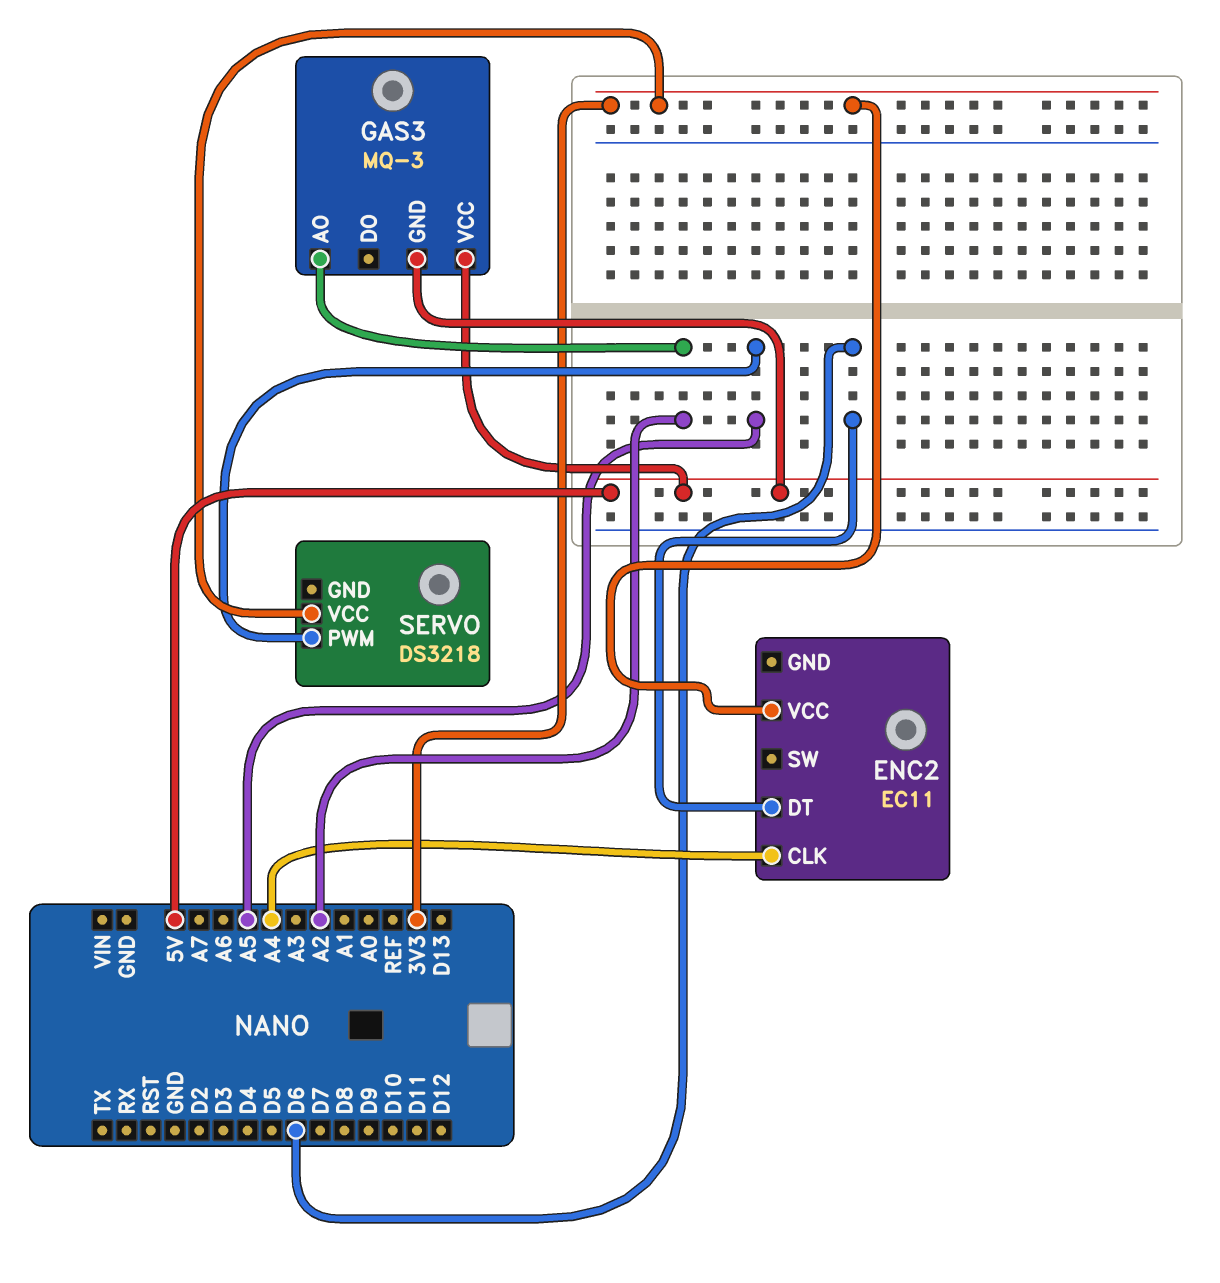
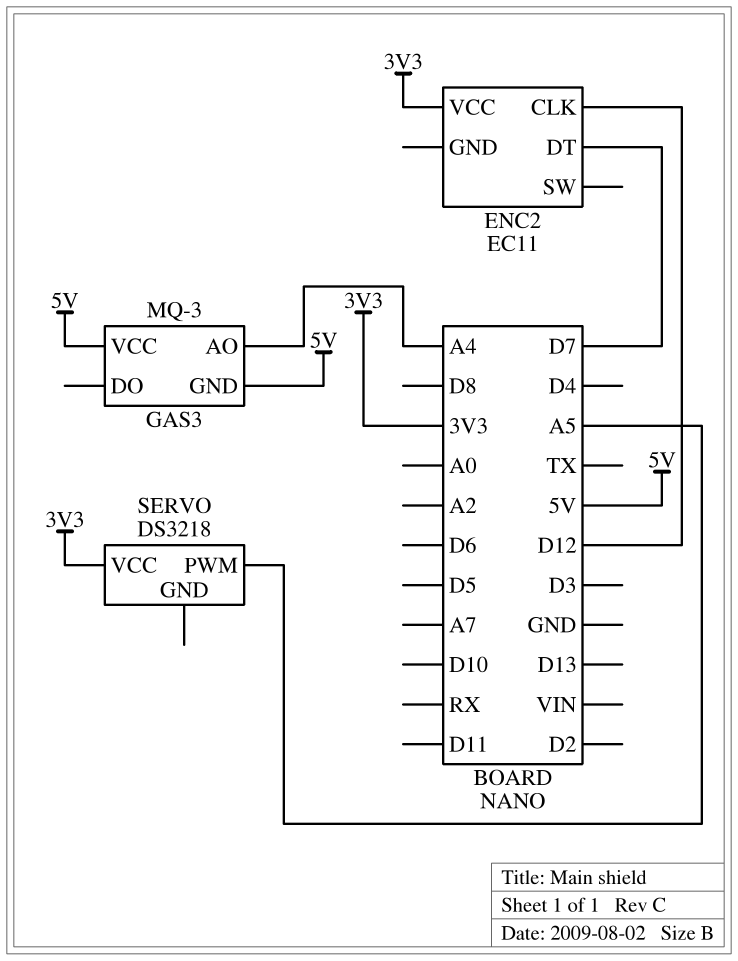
ENC2 pin CLK: A4 -> D12
ENC2 pin DT: D6 -> D7
GAS3 pin AO: A2 -> A4

